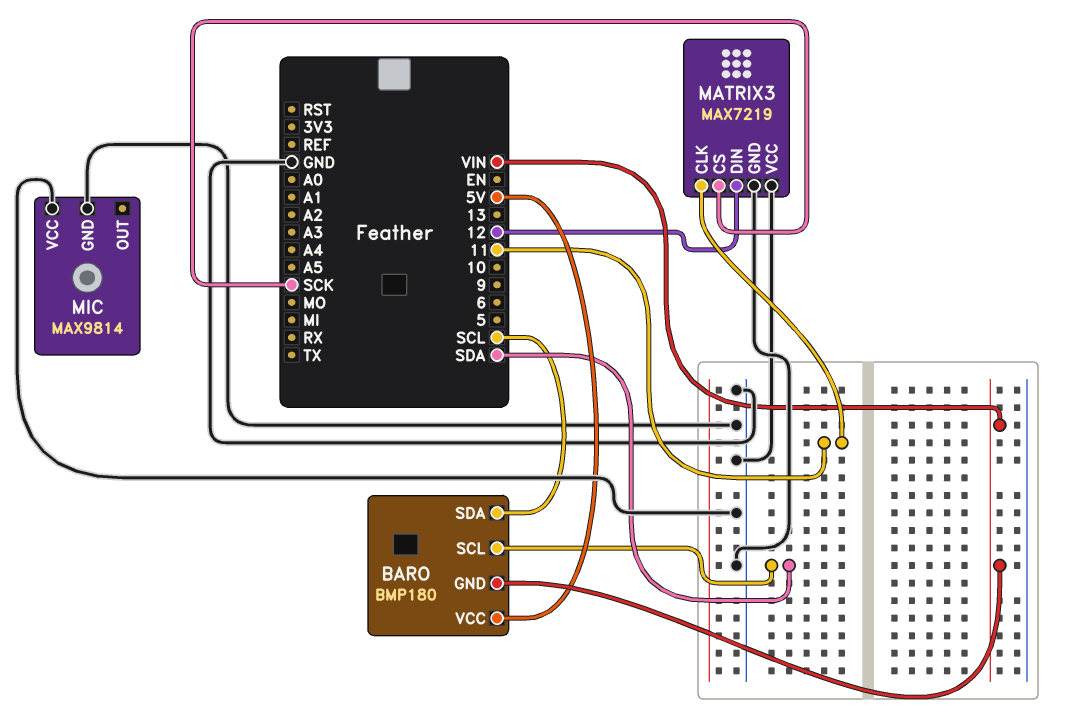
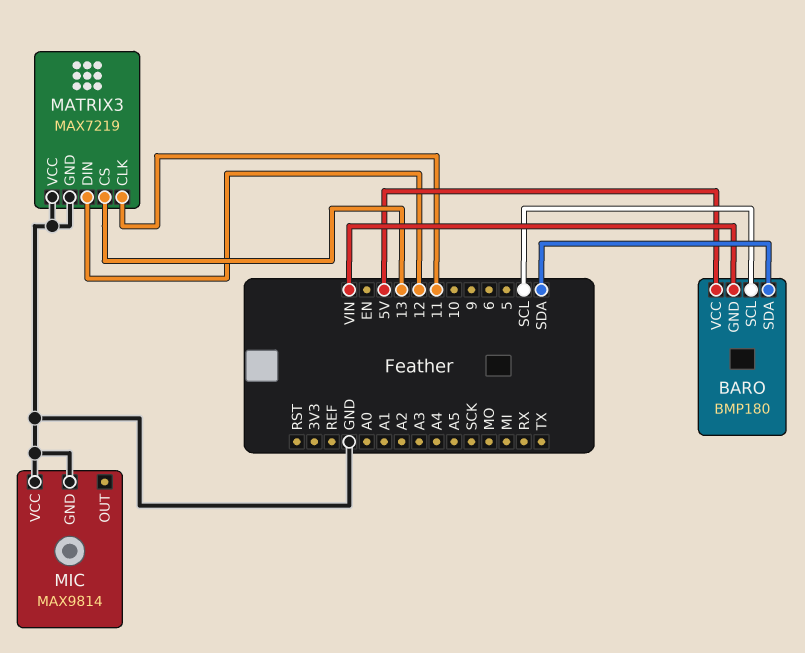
BARO pin SCL: SDA -> SCL
BARO pin SDA: SCL -> SDA
MATRIX3 pin CS: SCK -> 13

